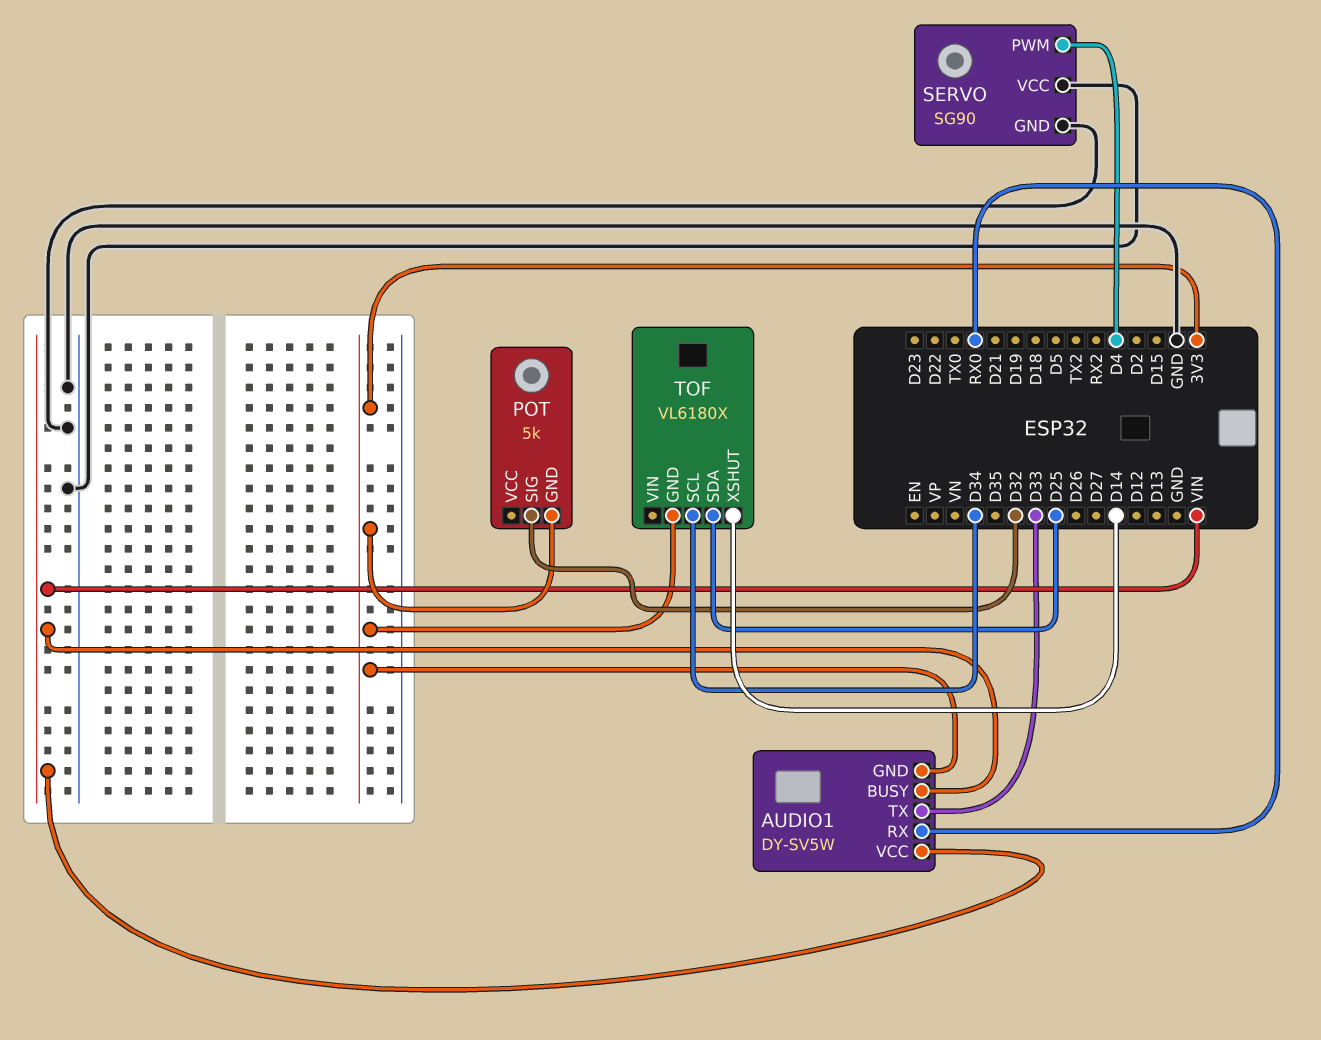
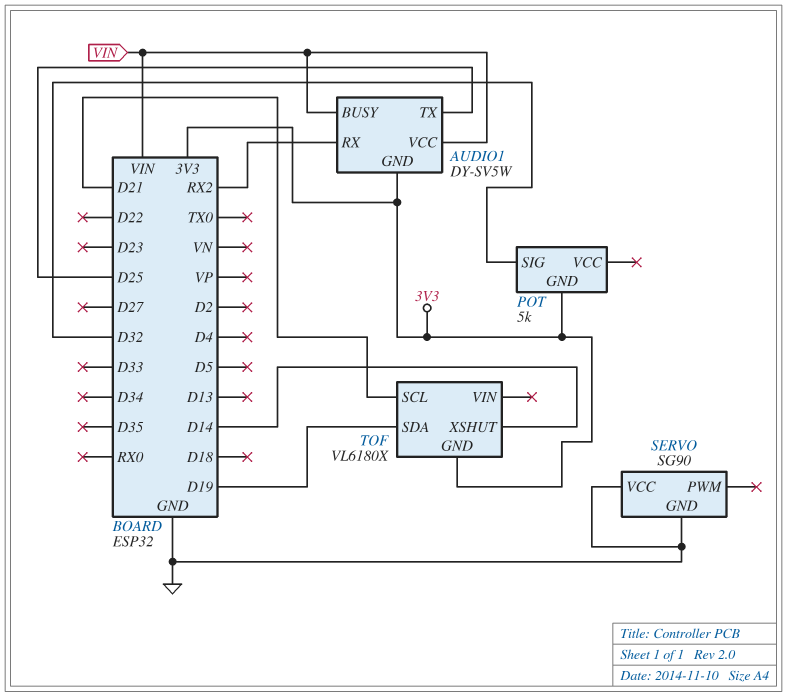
AUDIO1 pin RX: RX0 -> RX2
AUDIO1 pin TX: D33 -> D25
SERVO pin PWM: D4 -> none
TOF pin SCL: D34 -> D21
TOF pin SDA: D25 -> D19

